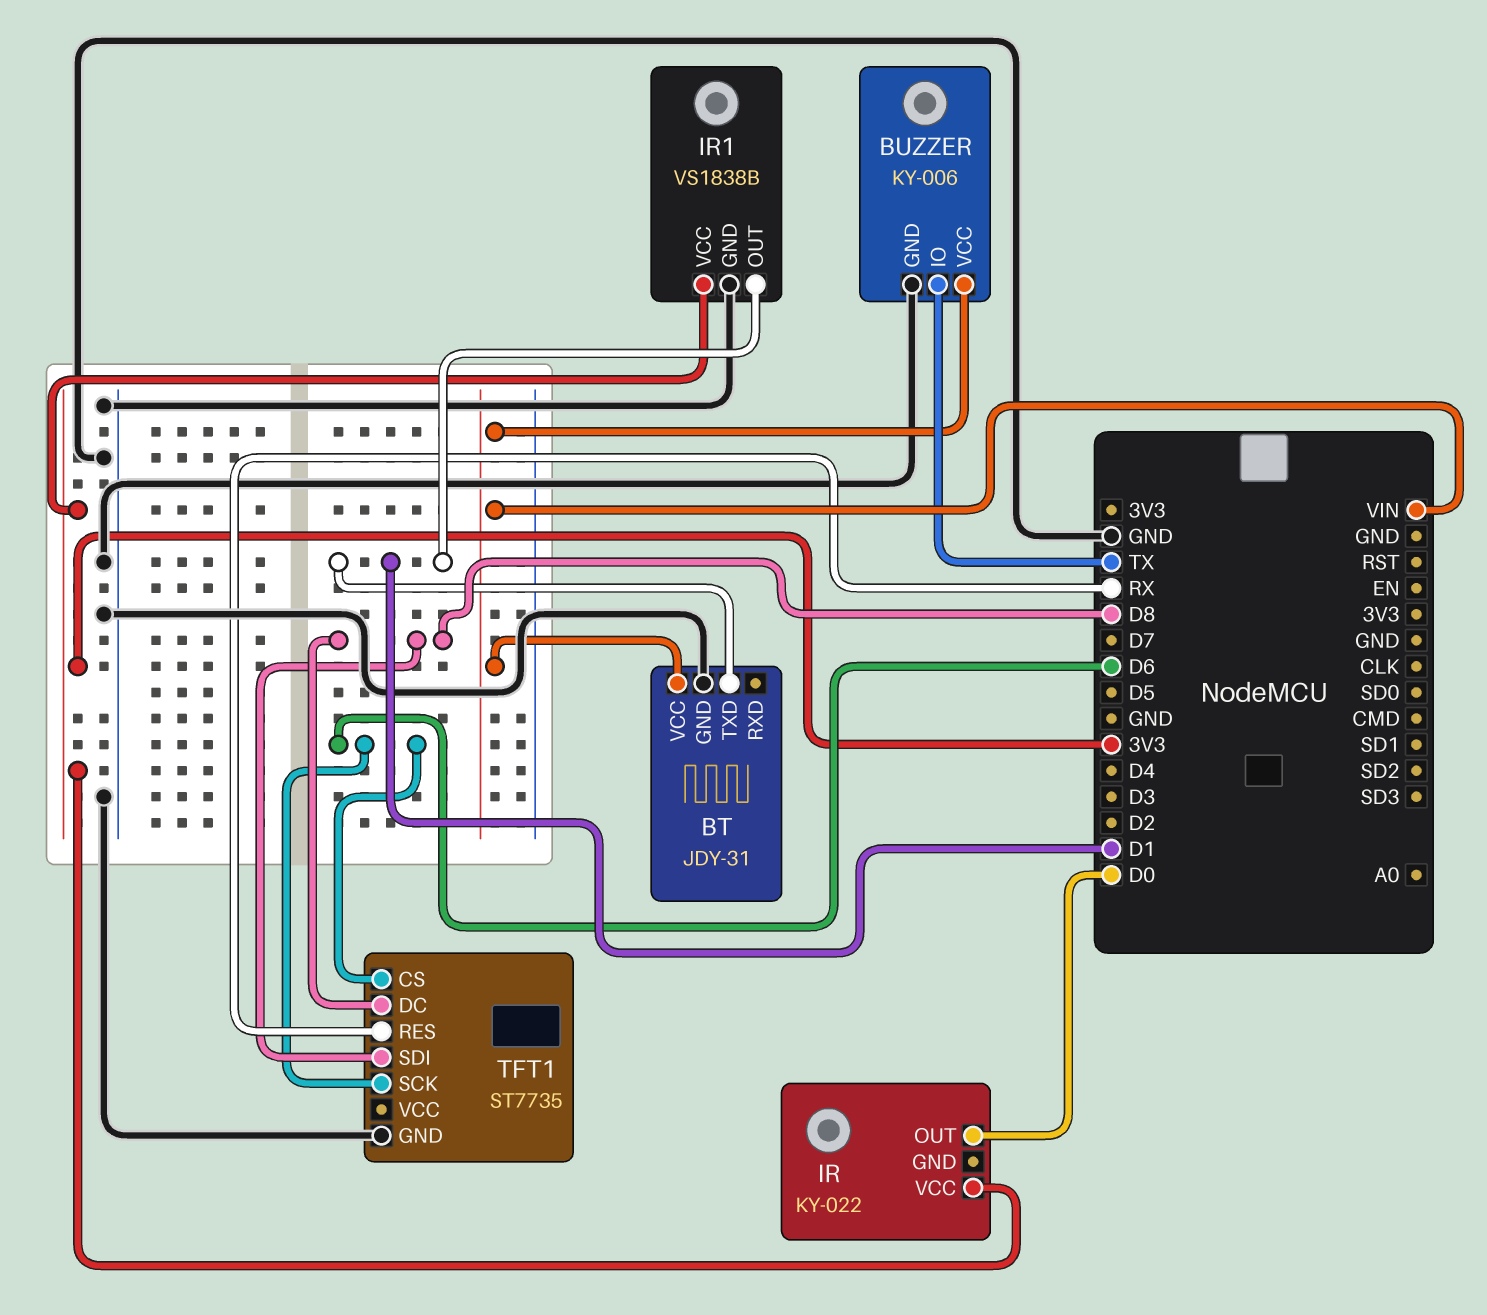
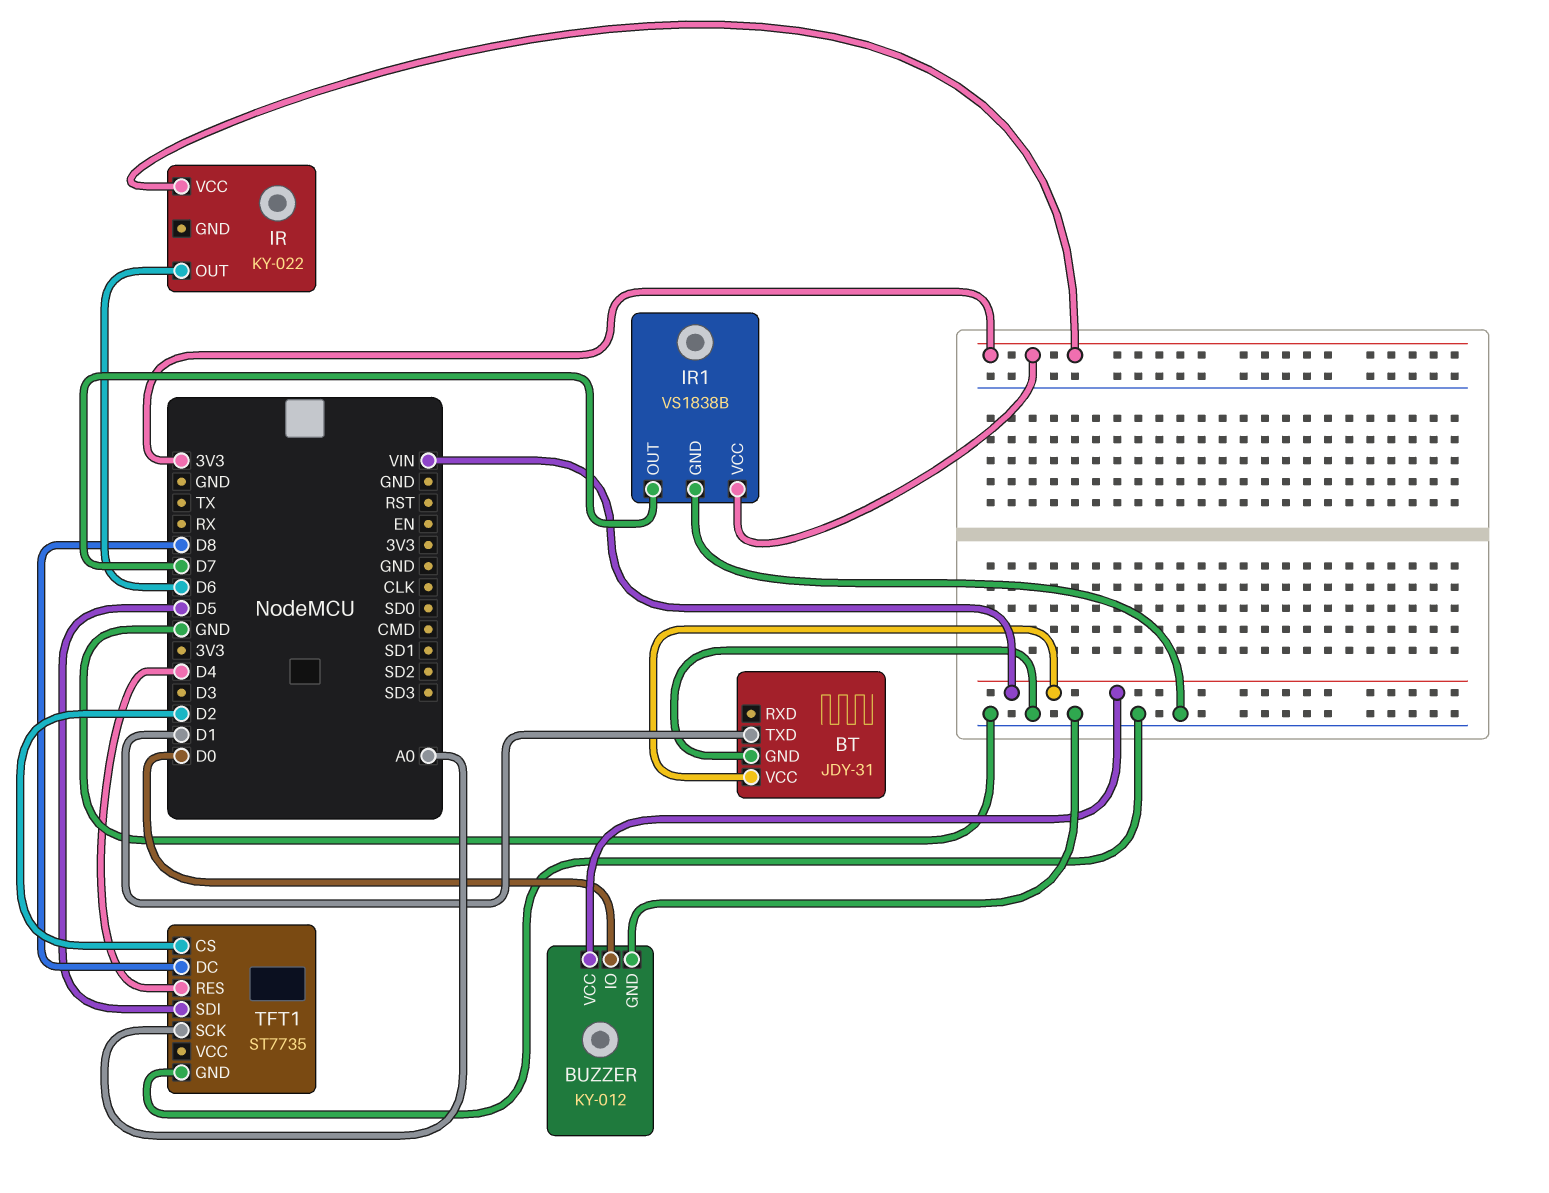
BUZZER: KY-006 -> KY-012
BUZZER pin IO: TX -> D0
IR pin OUT: D0 -> D6
IR1 pin OUT: D1 -> D7
TFT1 pin CS: D6 -> D2
TFT1 pin RES: RX -> D4
TFT1 pin SCK: D6 -> A0
TFT1 pin SDI: D8 -> D5

